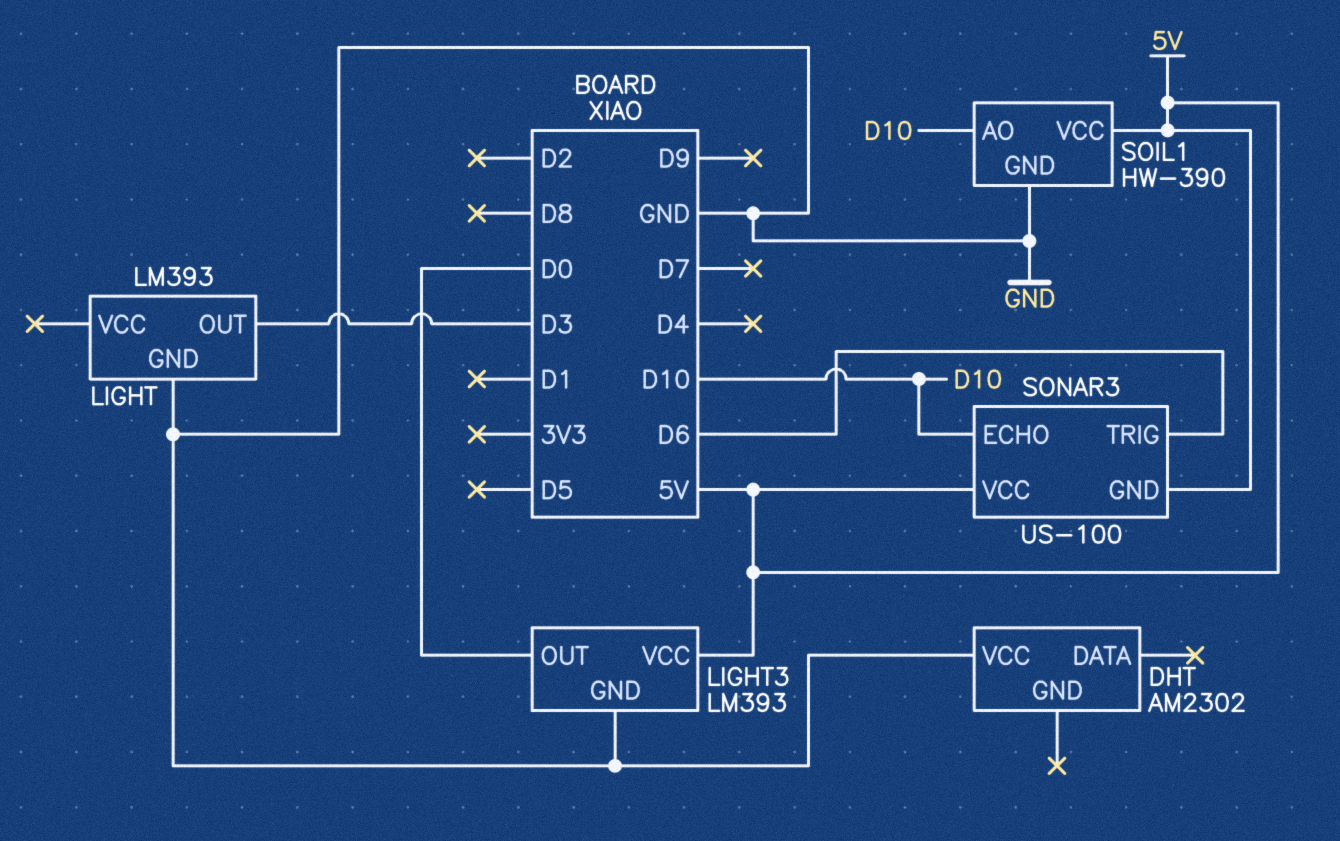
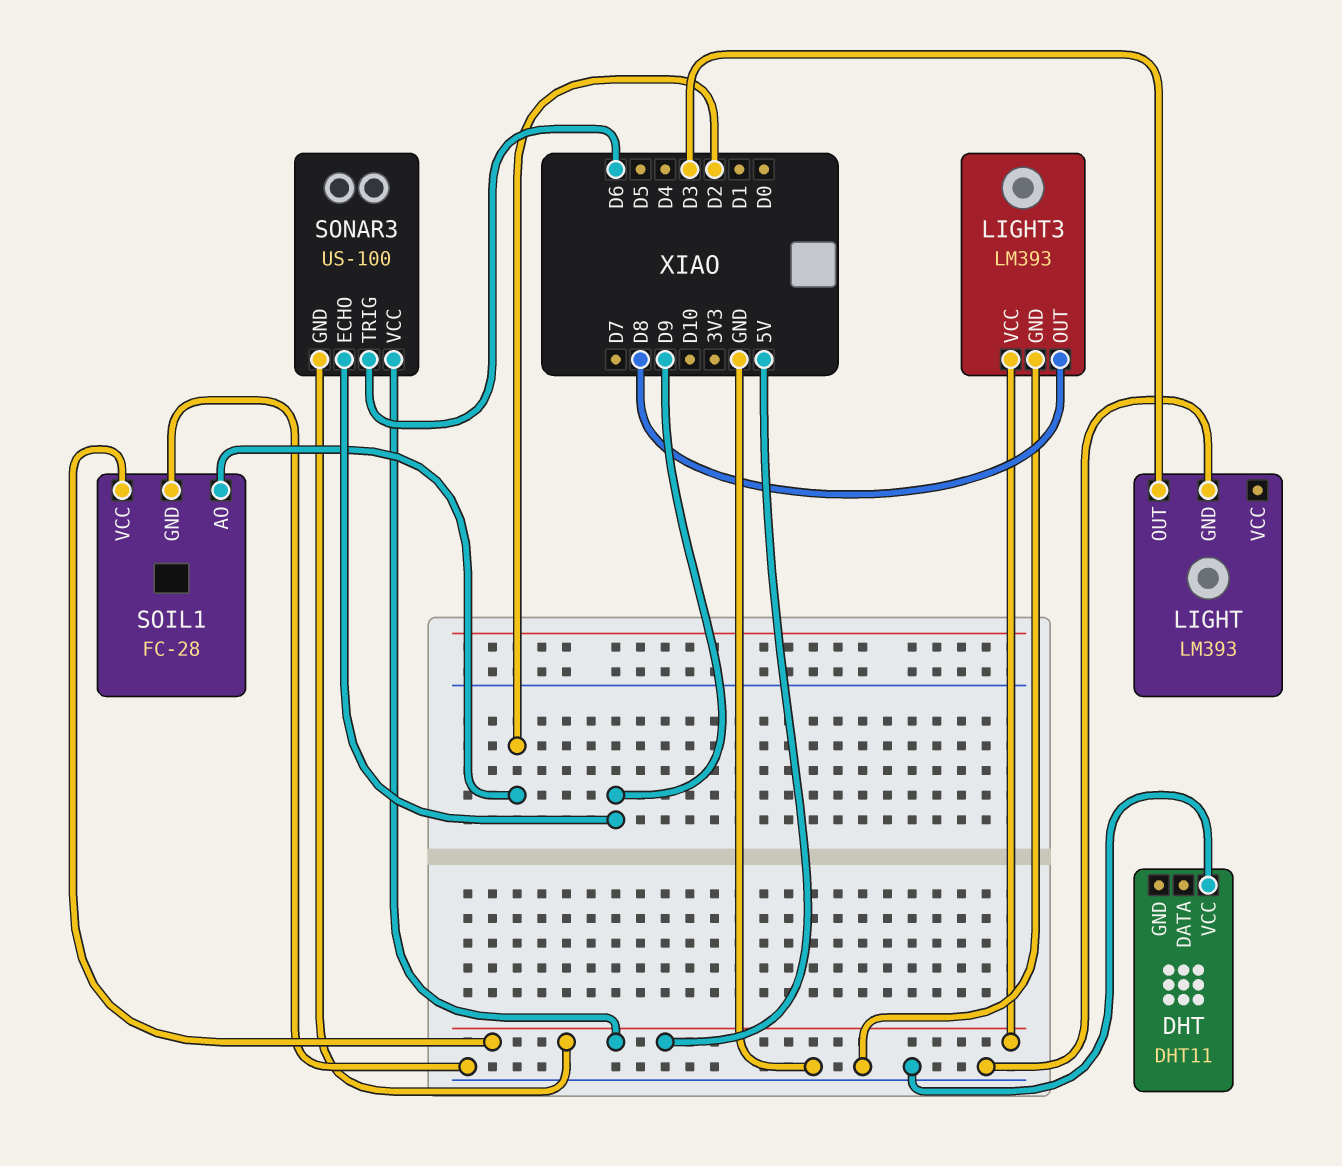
DHT: AM2302 -> DHT11
LIGHT3 pin OUT: D0 -> D8
SOIL1: HW-390 -> FC-28
SOIL1 pin AO: D10 -> D2
SONAR3 pin ECHO: D10 -> D9

